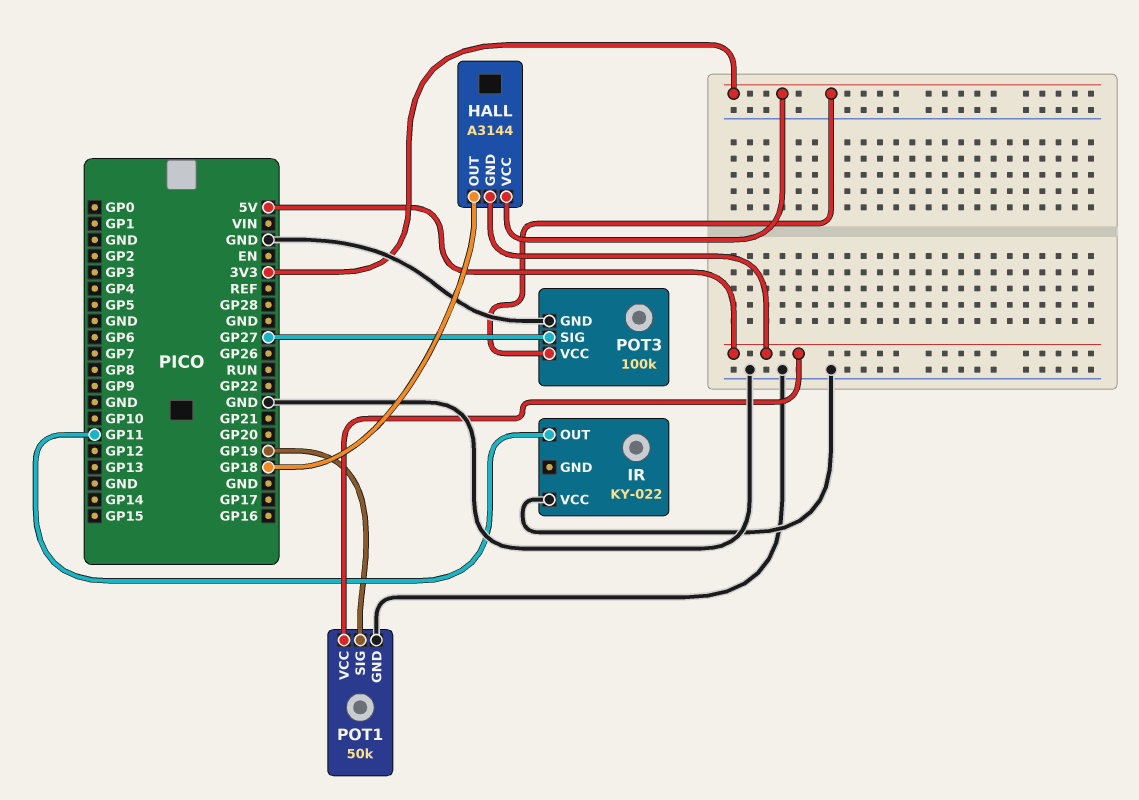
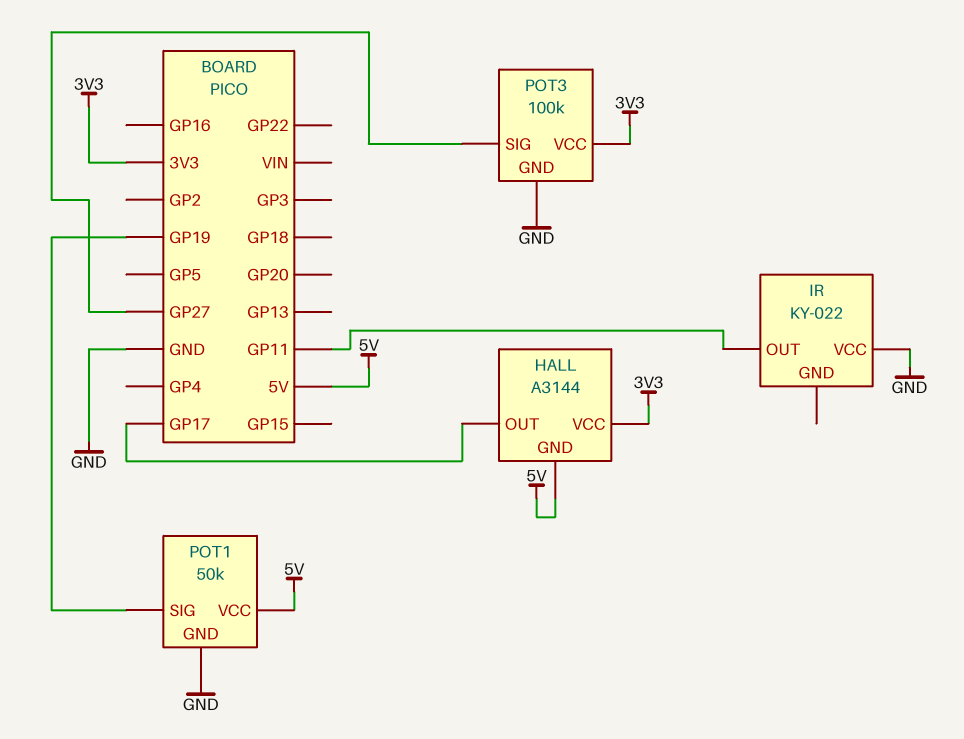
HALL pin OUT: GP18 -> GP17

